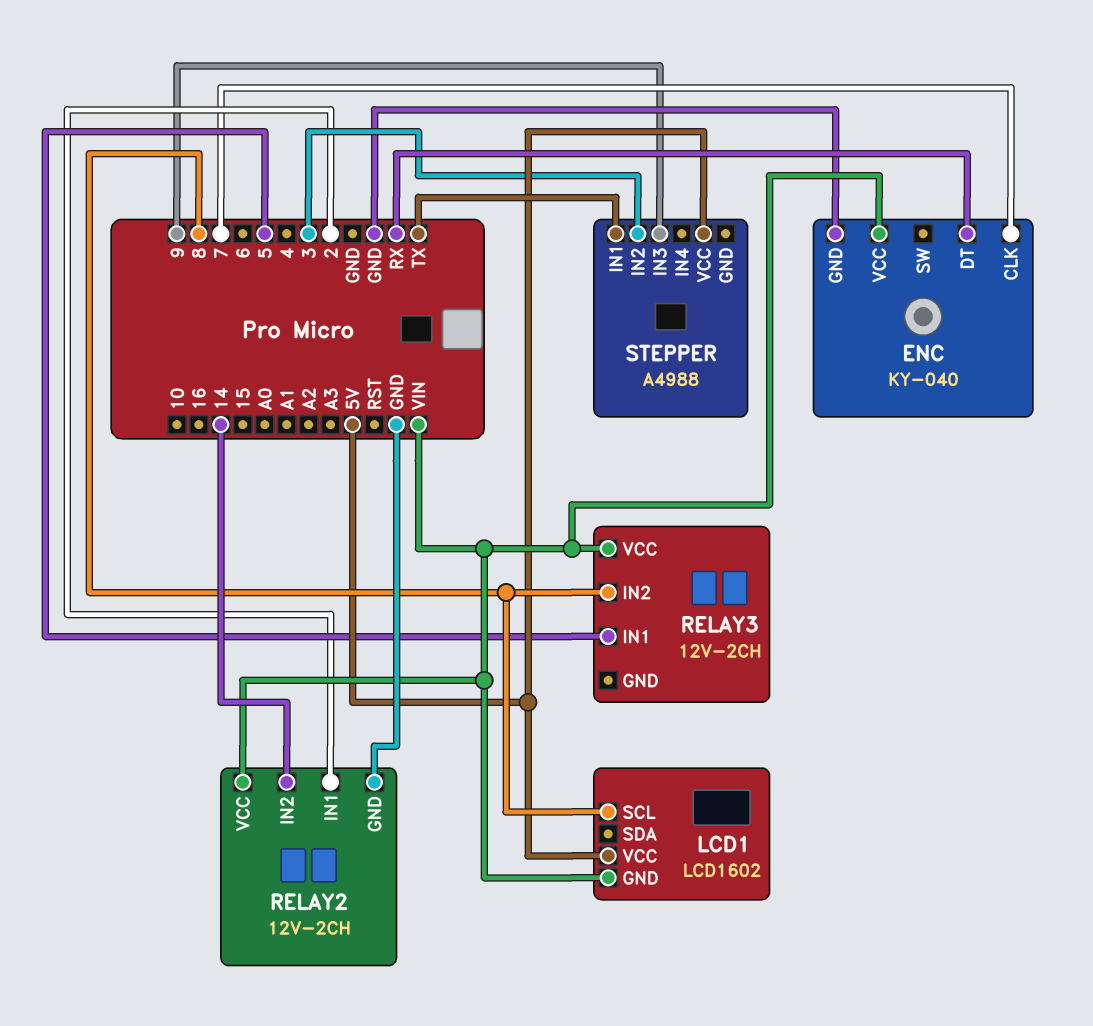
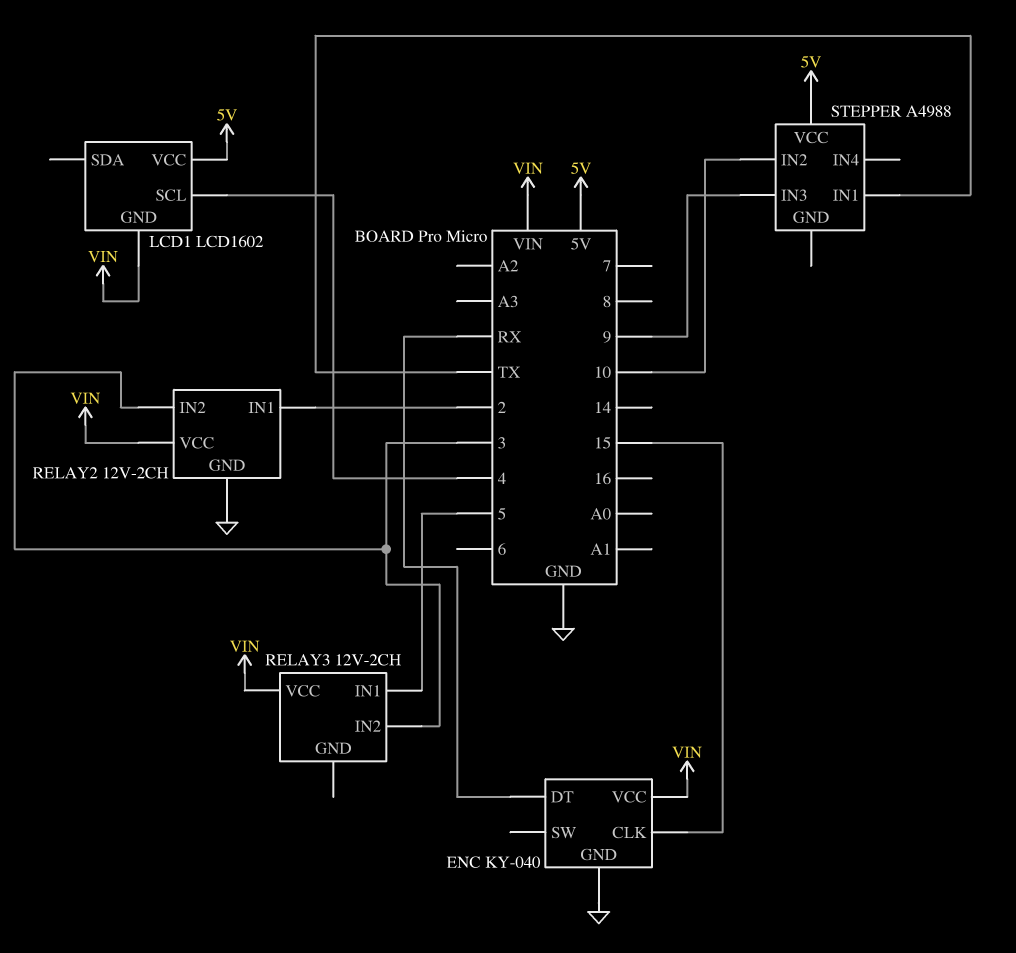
ENC pin CLK: 7 -> 15
LCD1 pin SCL: 8 -> 4
RELAY2 pin IN2: 14 -> 3
RELAY3 pin IN2: 8 -> 3
STEPPER pin IN2: 3 -> 10

